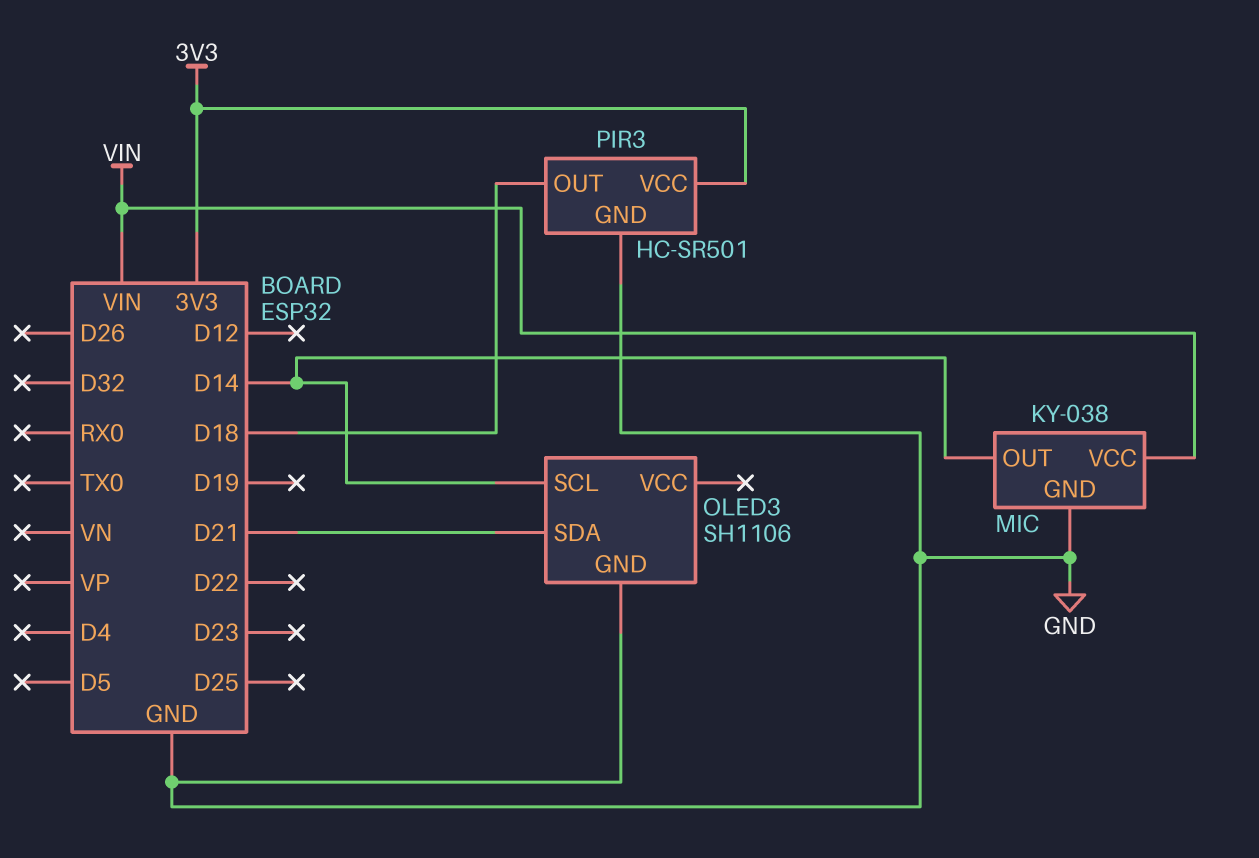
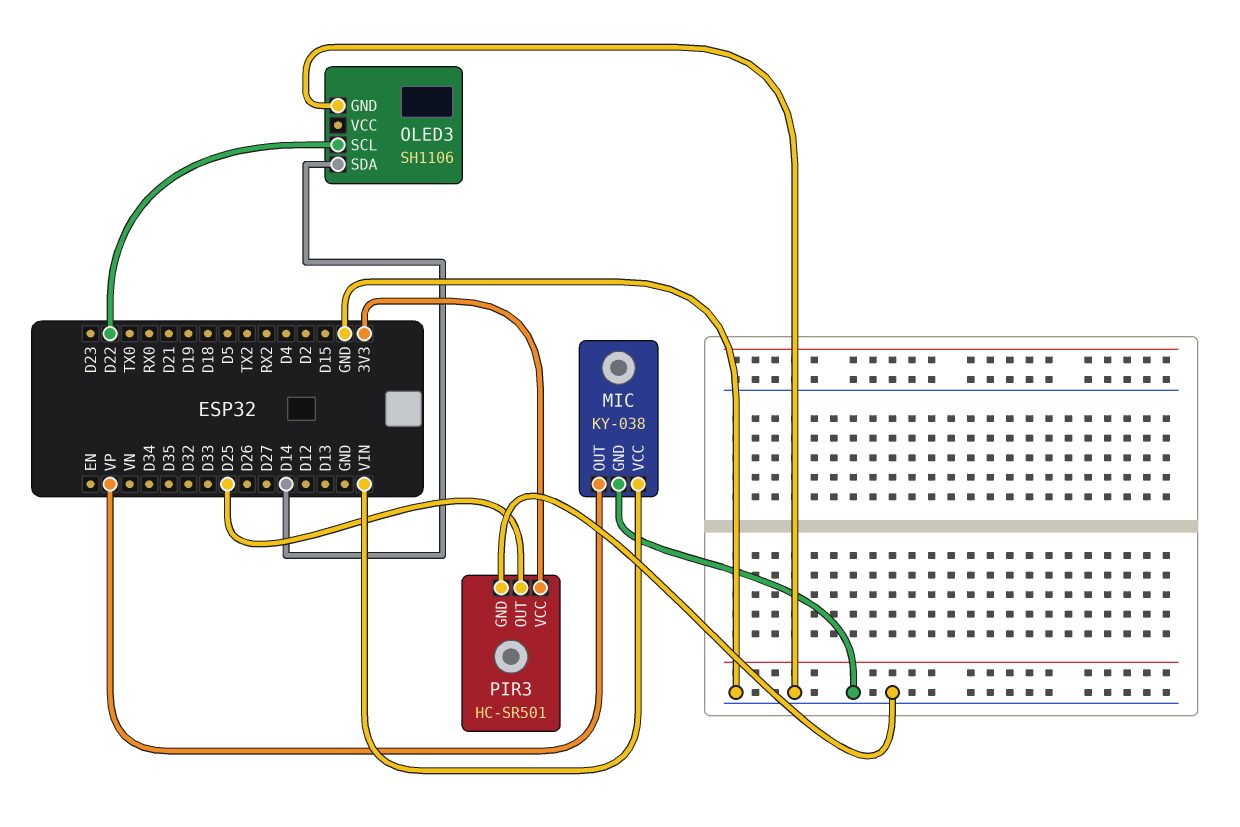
MIC pin OUT: D14 -> VP
OLED3 pin SCL: D14 -> D22
OLED3 pin SDA: D21 -> D14
PIR3 pin OUT: D18 -> D25

